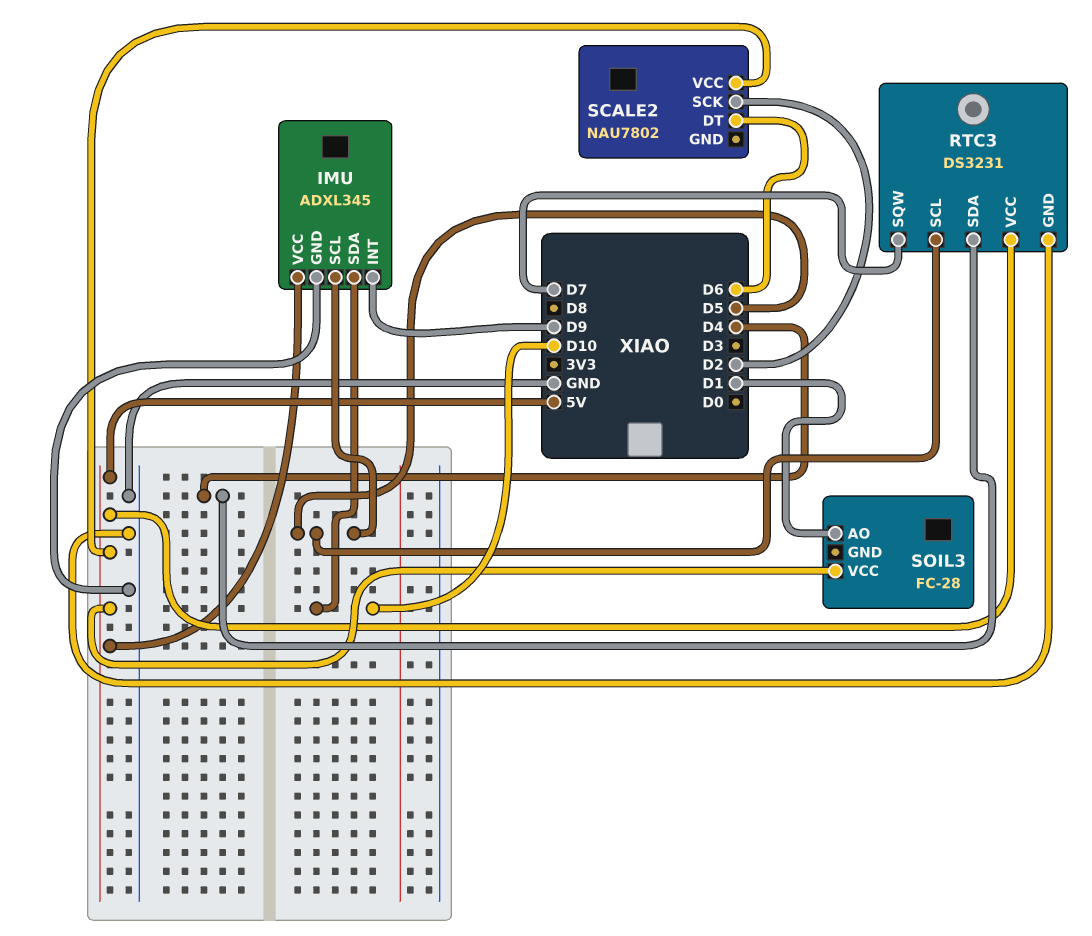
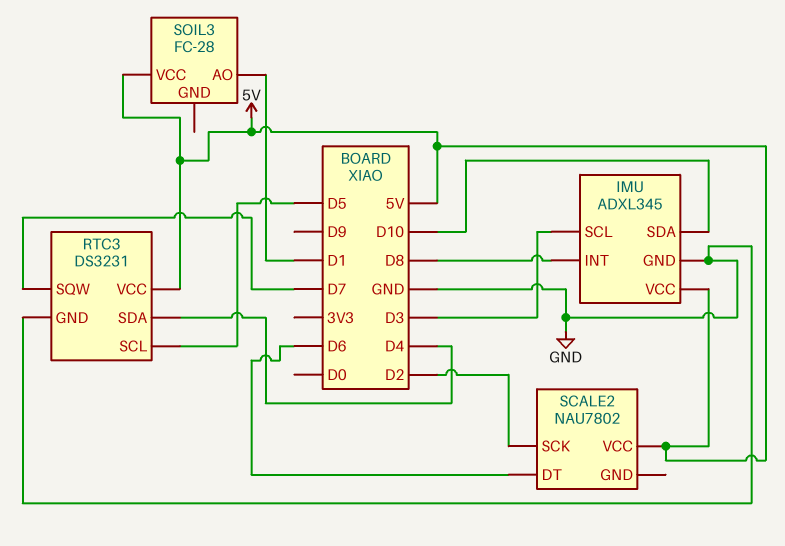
IMU pin INT: D9 -> D8
IMU pin SCL: D5 -> D3

